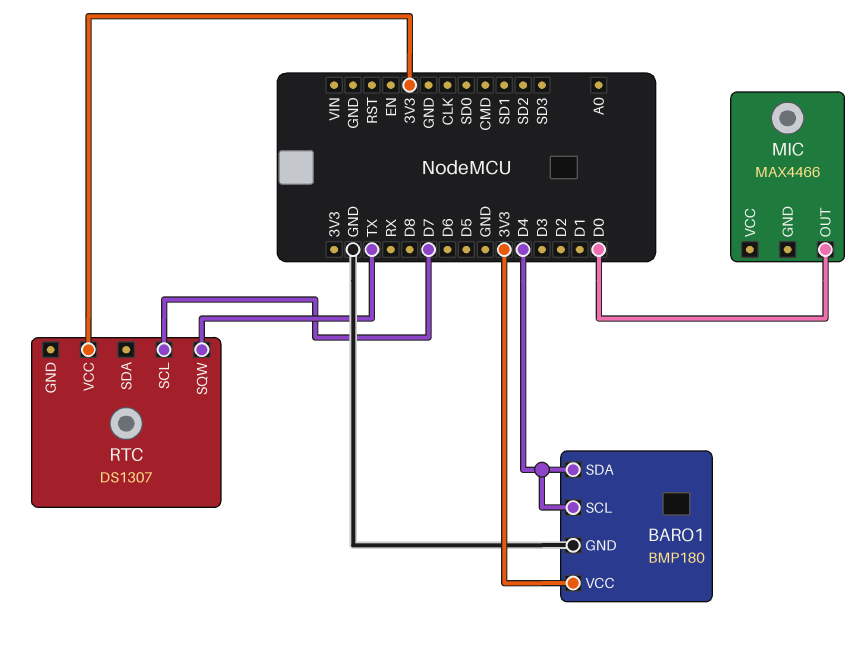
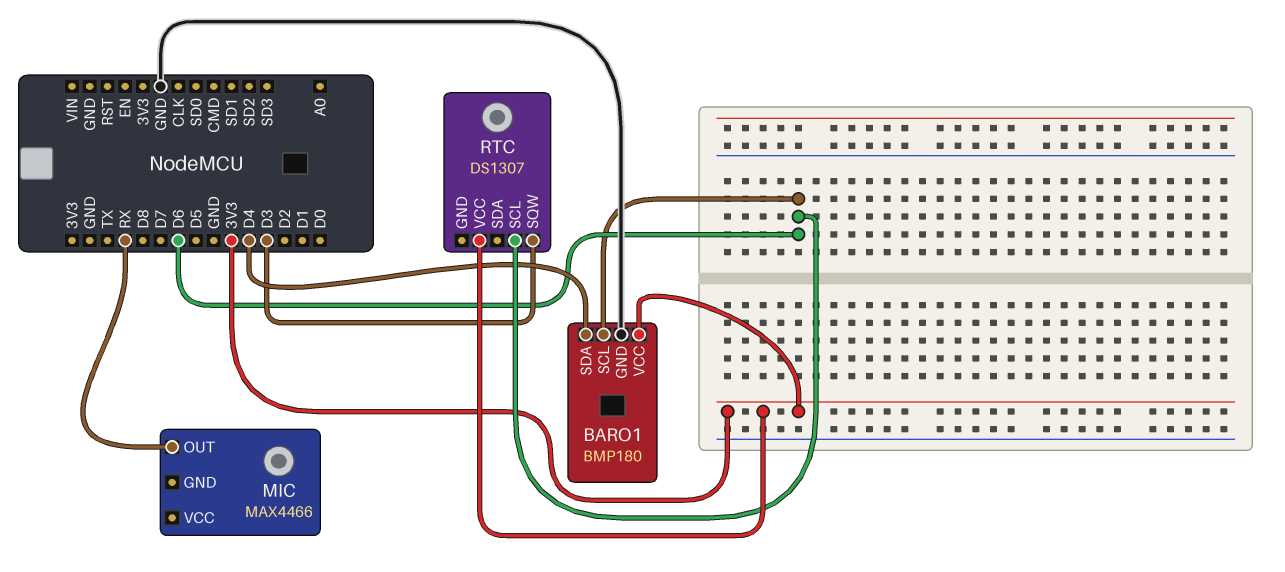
BARO1 pin SCL: D4 -> D6
MIC pin OUT: D0 -> RX
RTC pin SCL: D7 -> D6
RTC pin SQW: TX -> D3

